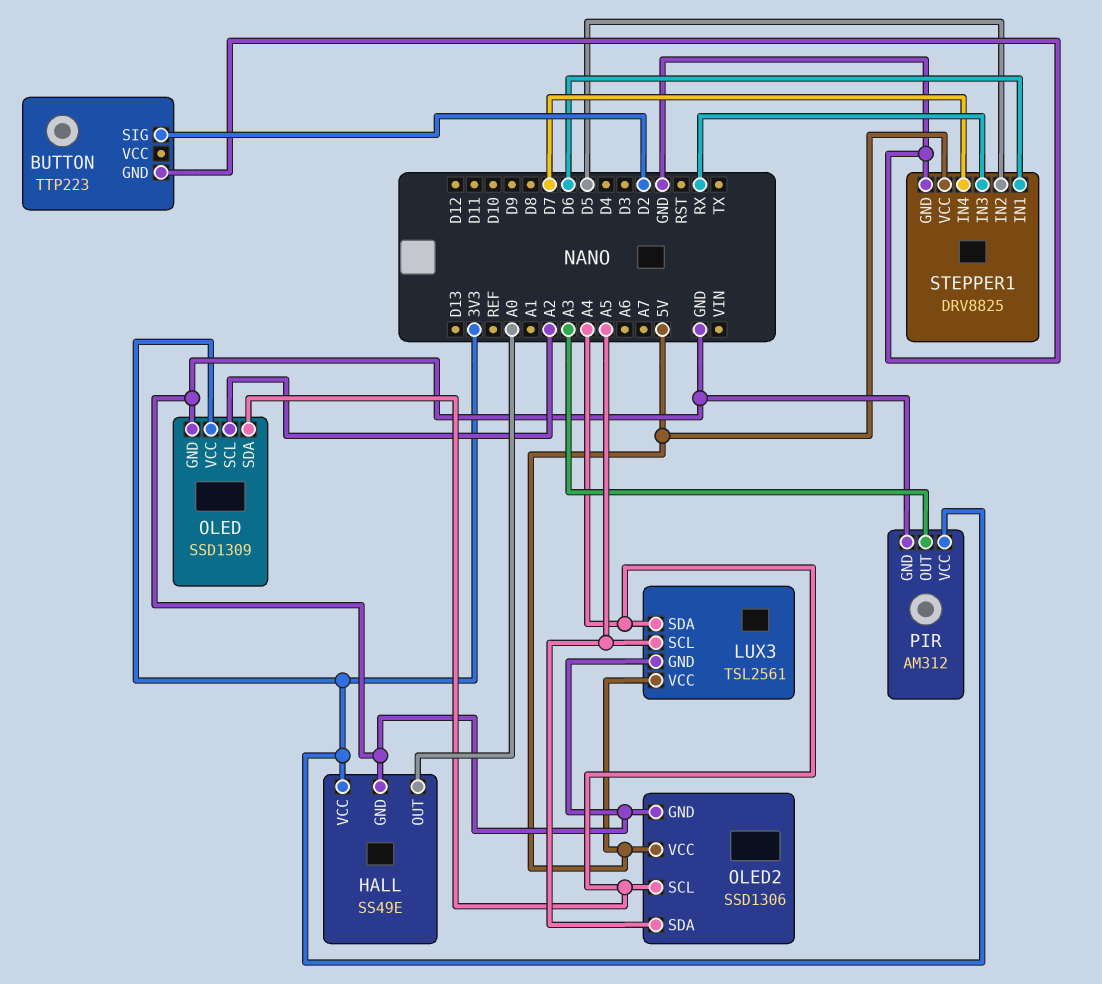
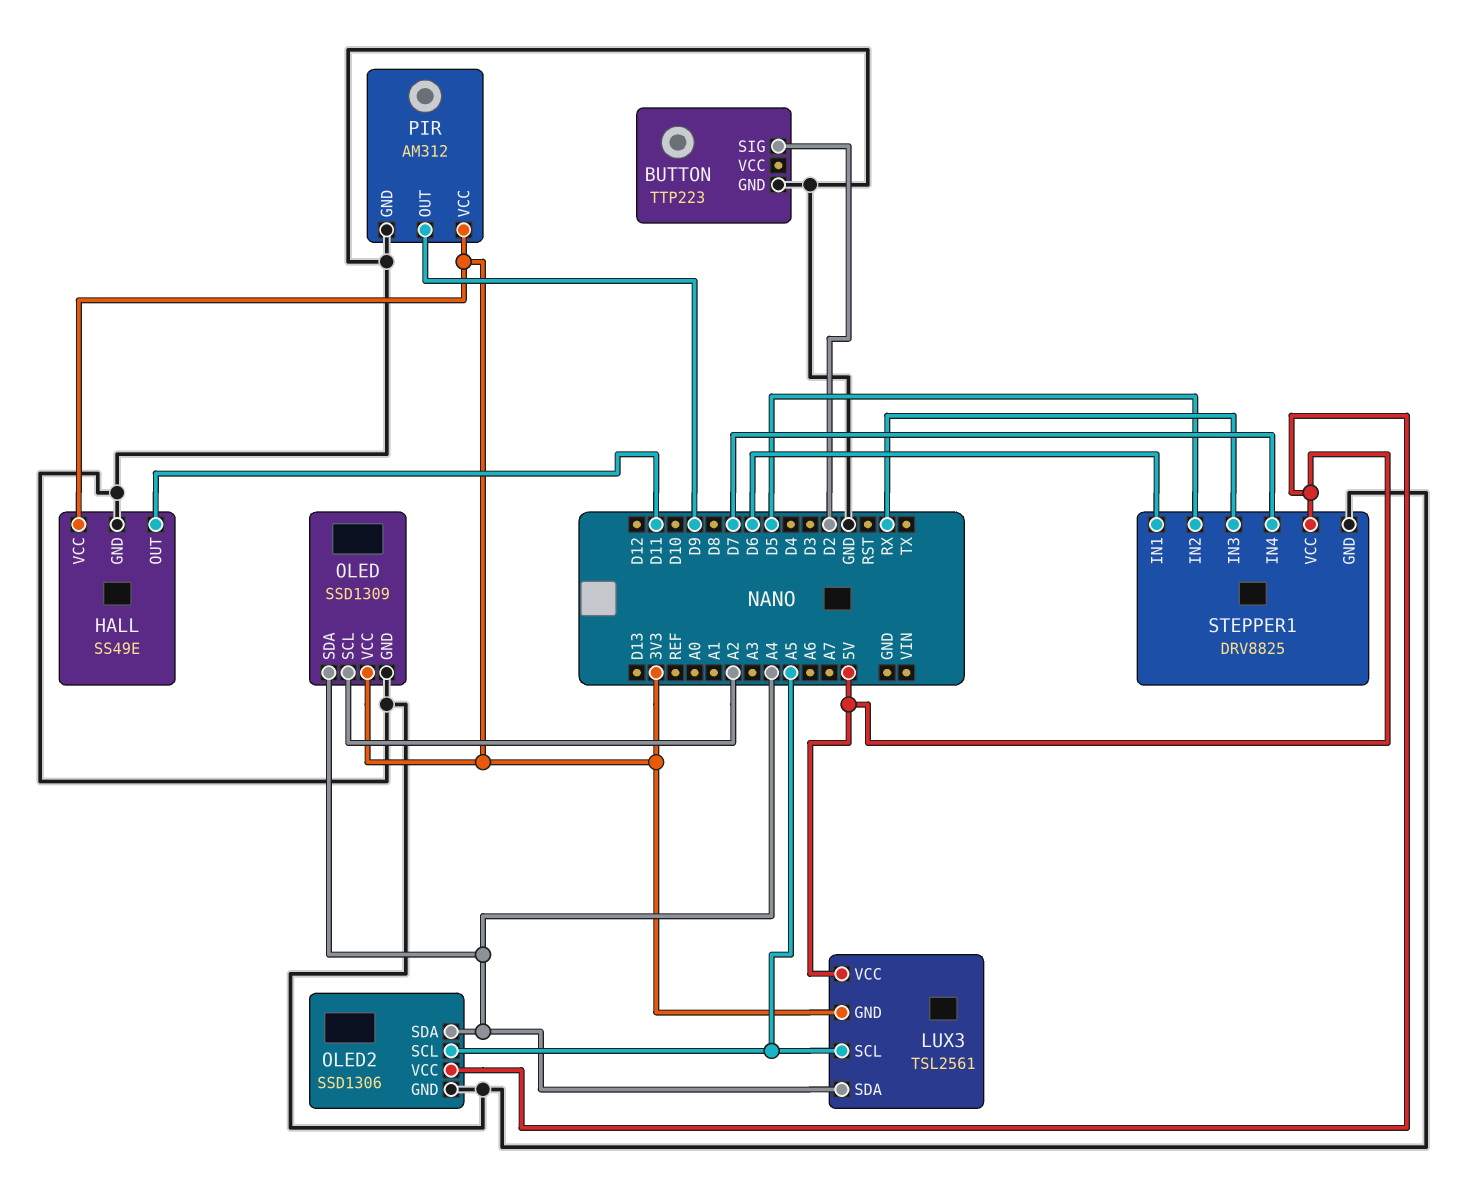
HALL pin OUT: A0 -> D11
LUX3 pin GND: GND -> 3V3
OLED2 pin SCL: A4 -> A5
OLED2 pin SDA: A5 -> A4
PIR pin OUT: A3 -> D9

